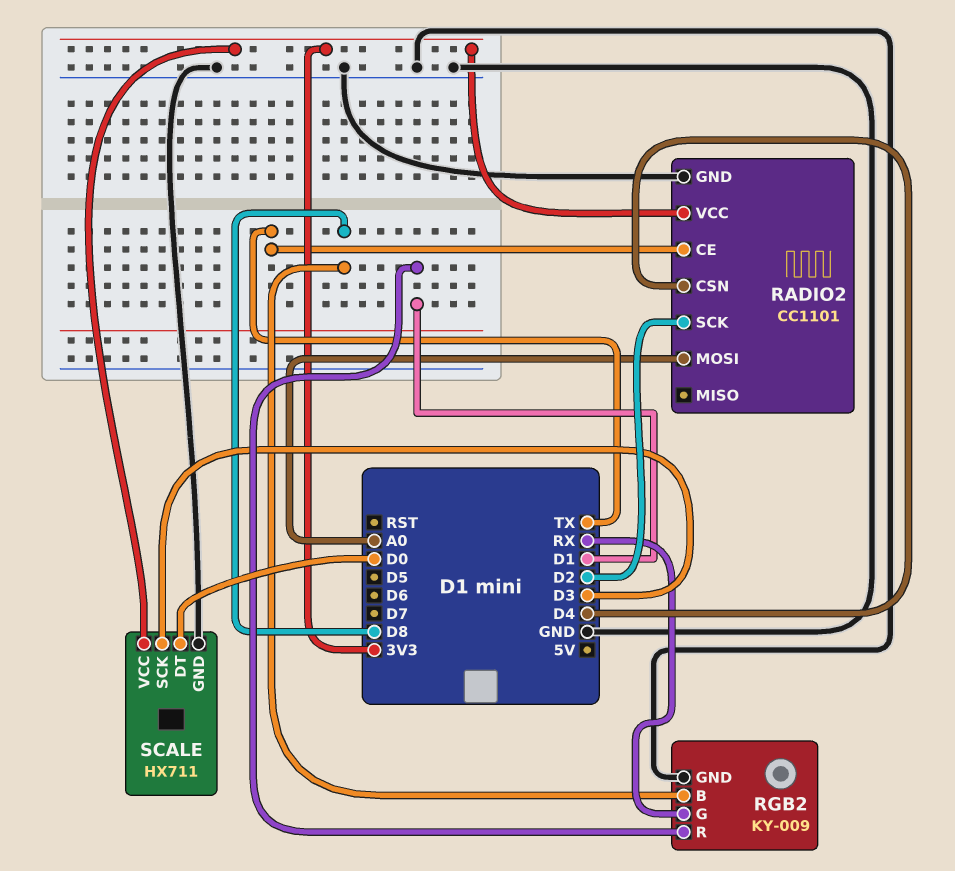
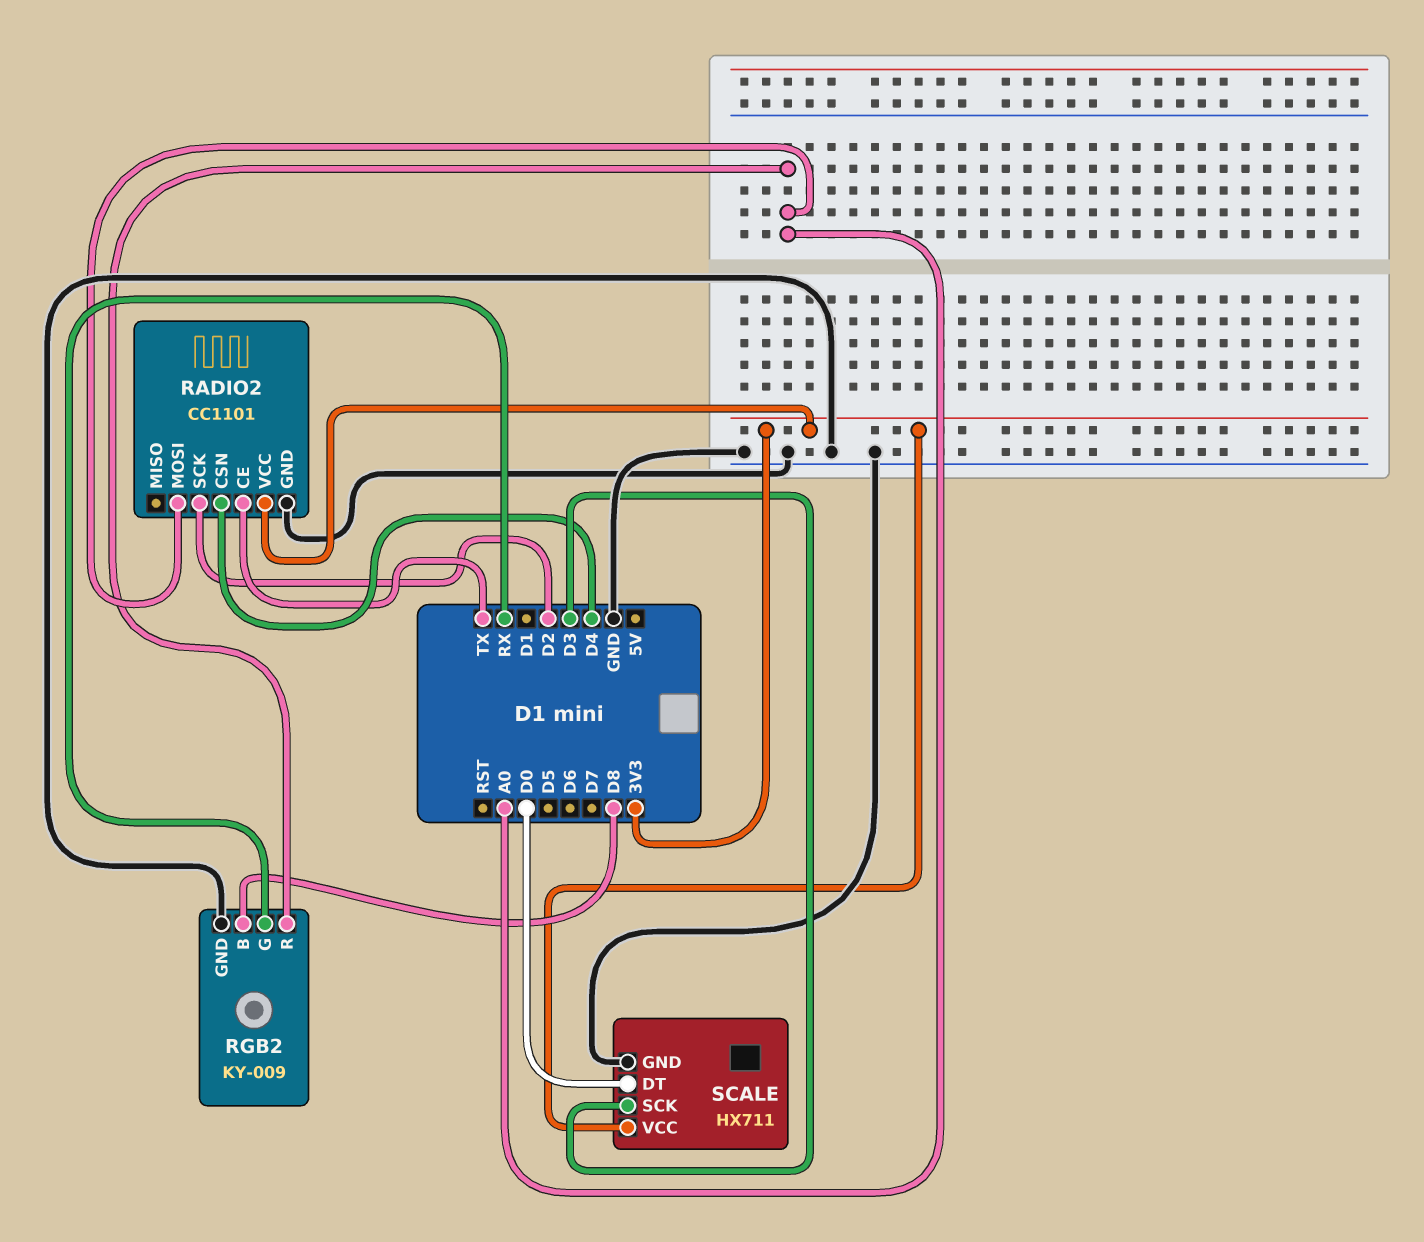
RGB2 pin R: D1 -> A0

